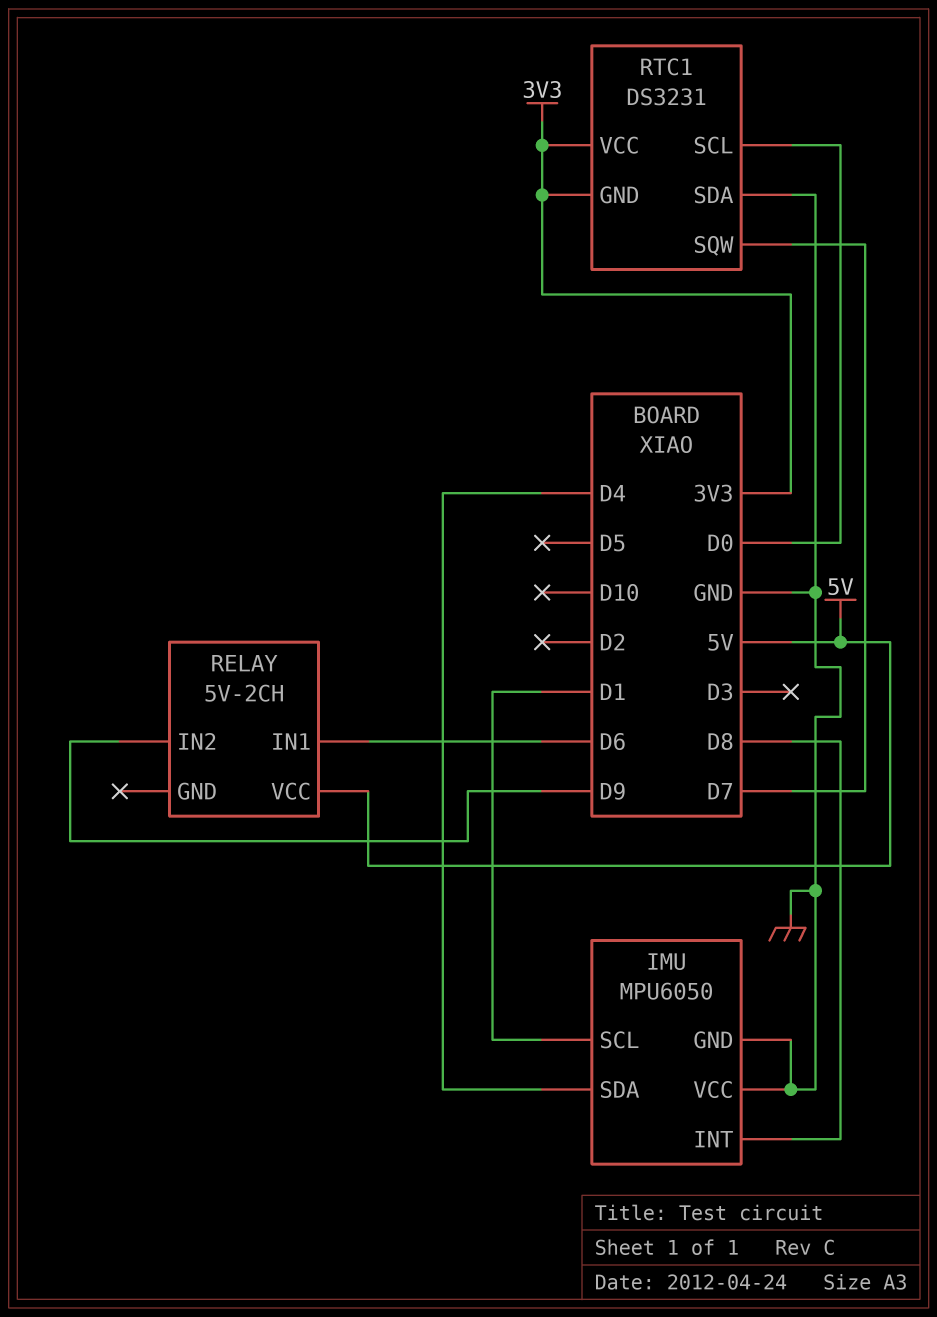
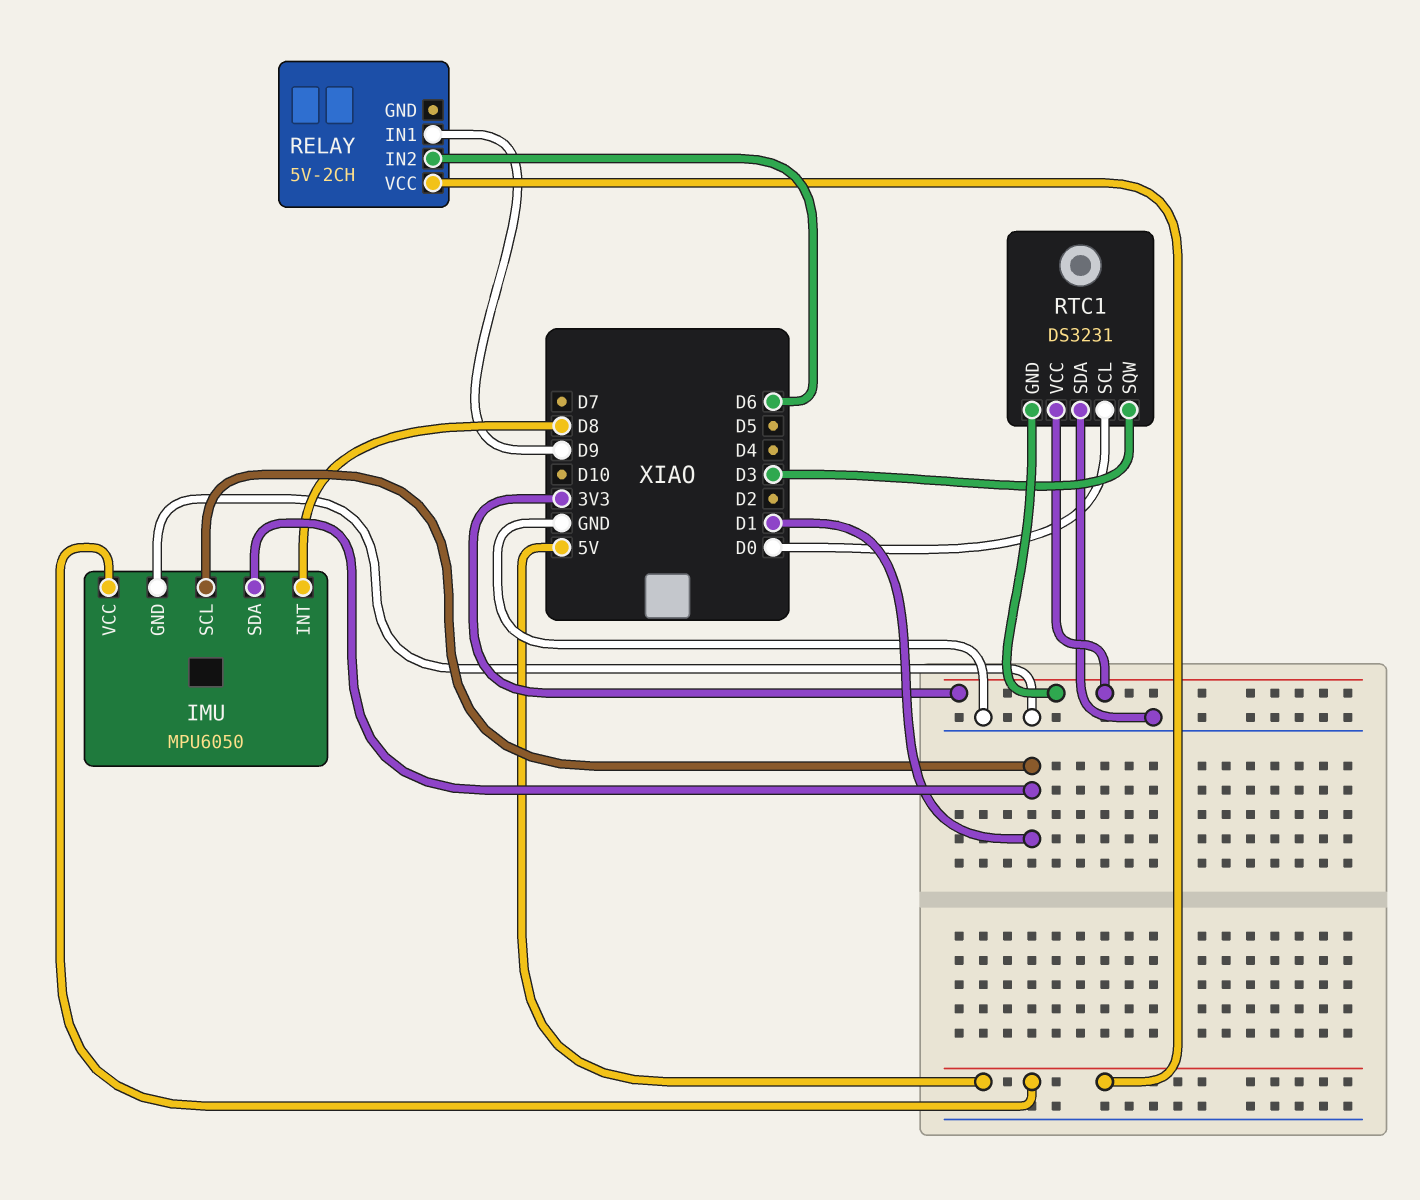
IMU pin SDA: D4 -> D1
IMU pin VCC: GND -> 5V
RELAY pin IN1: D6 -> D9
RELAY pin IN2: D9 -> D6
RTC1 pin SQW: D7 -> D3

